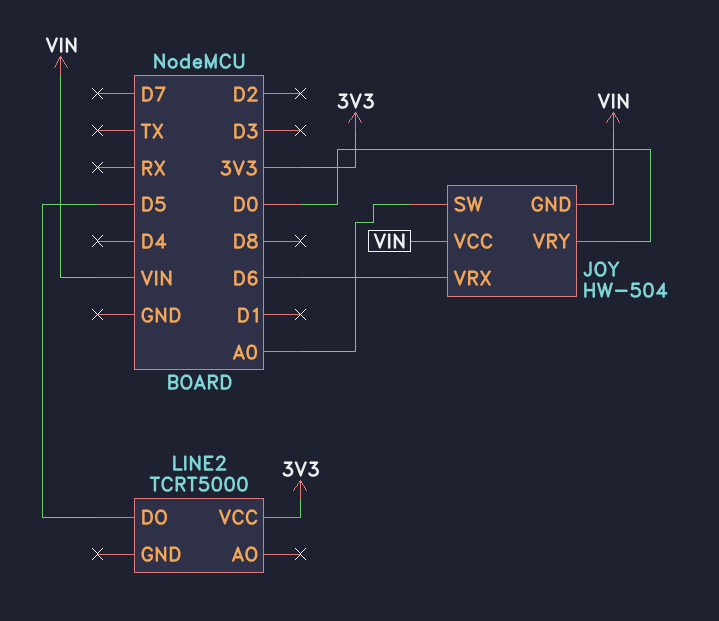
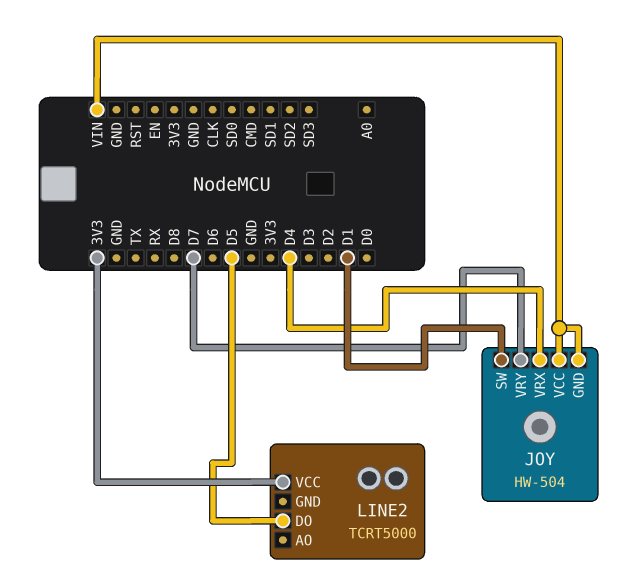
JOY pin SW: A0 -> D1
JOY pin VRX: D6 -> D4
JOY pin VRY: D0 -> D7

